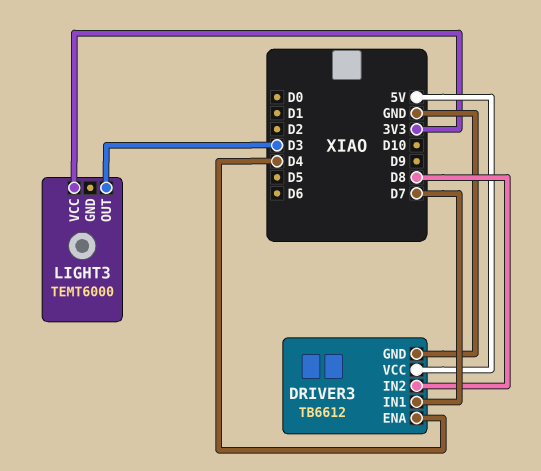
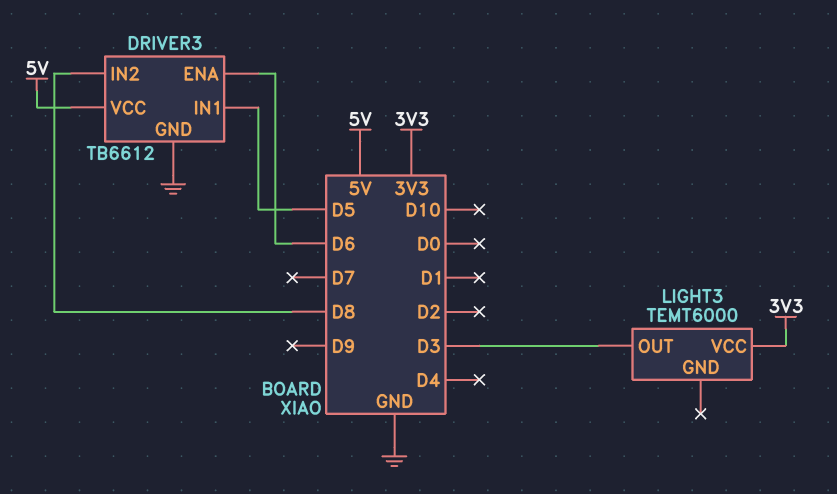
DRIVER3 pin ENA: D4 -> D6
DRIVER3 pin IN1: D7 -> D5

